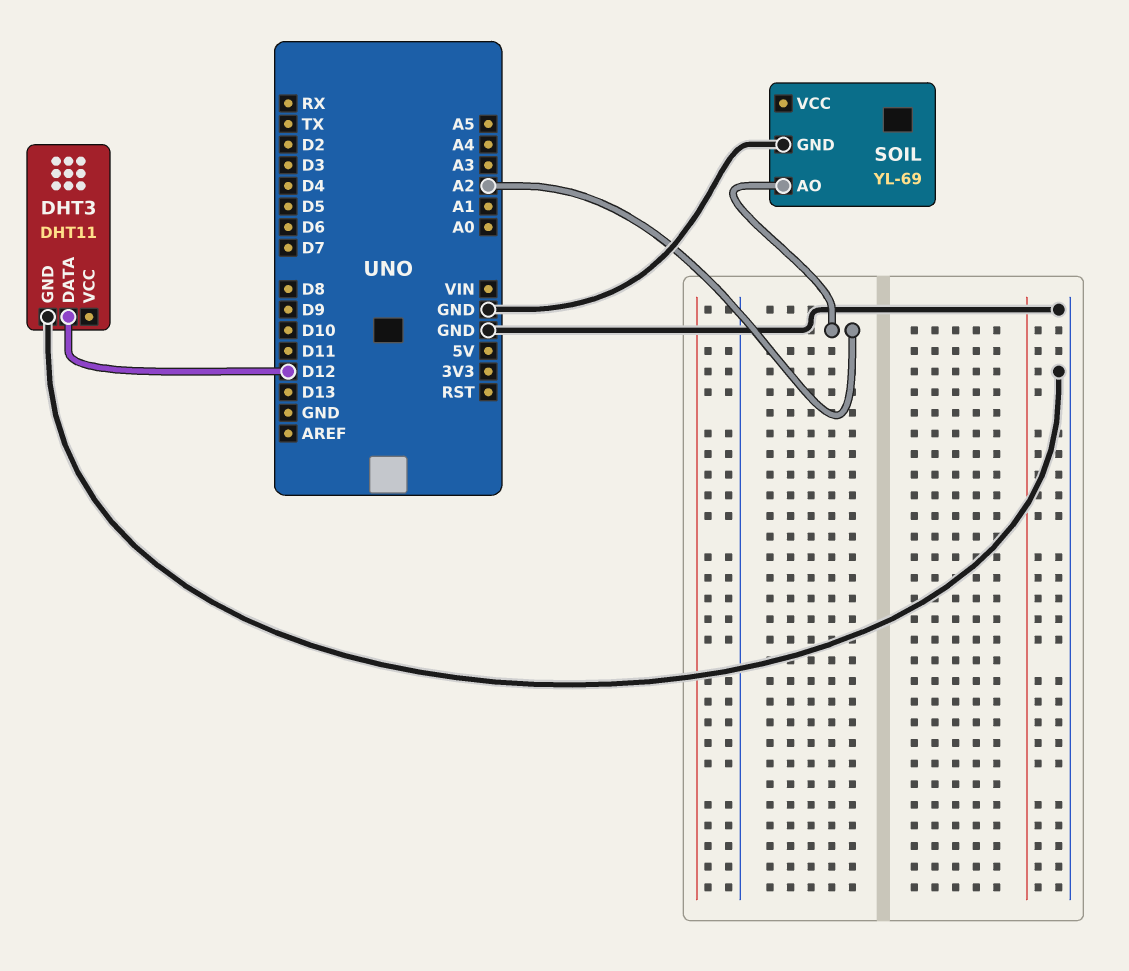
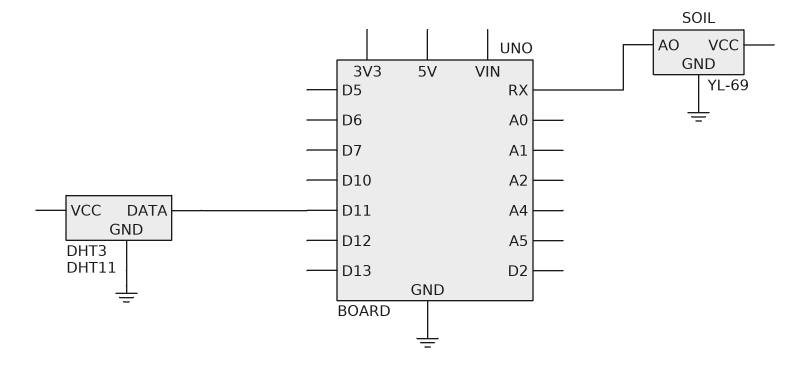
DHT3 pin DATA: D12 -> D11
SOIL pin AO: A2 -> RX

